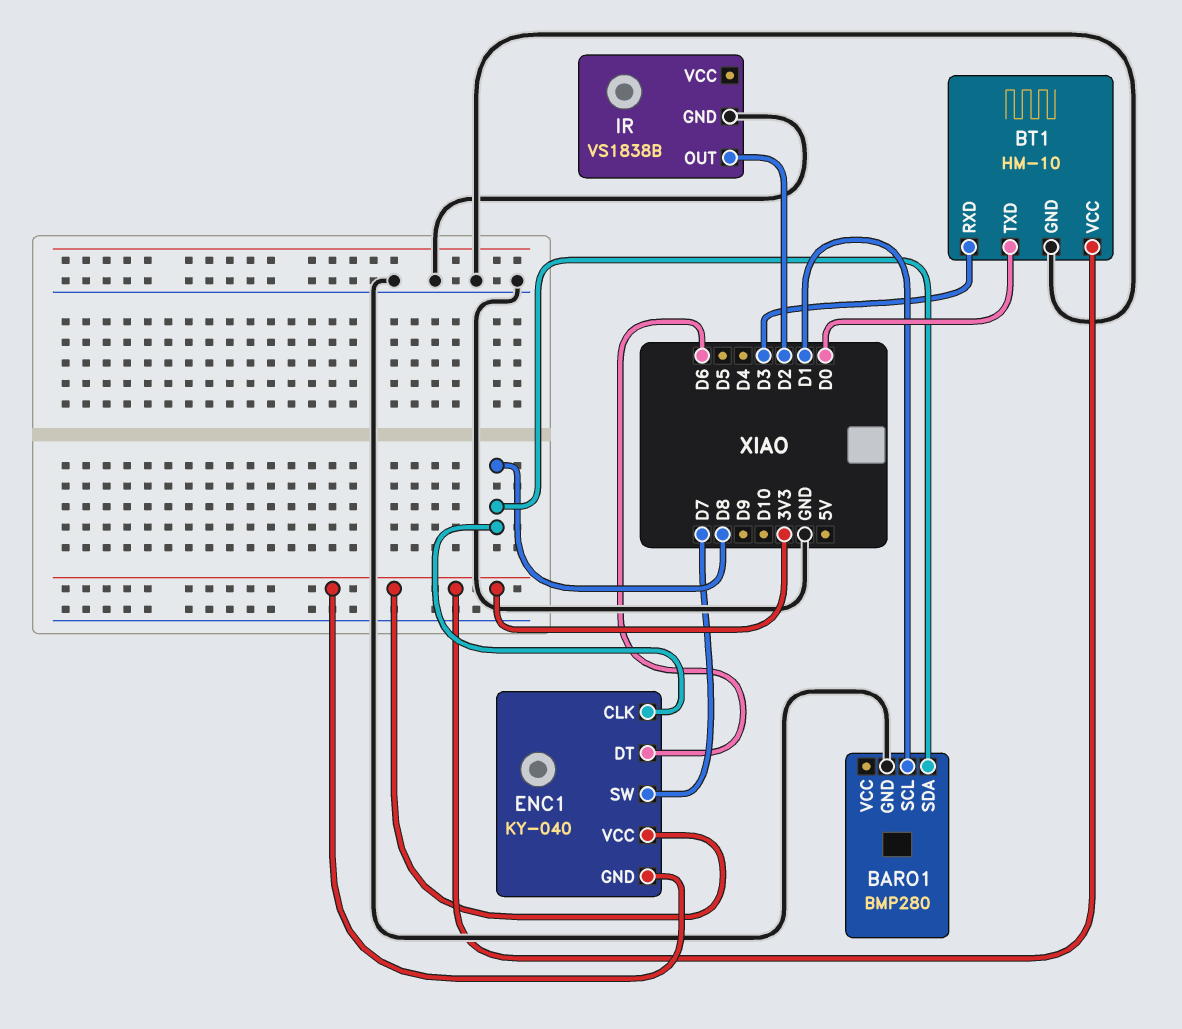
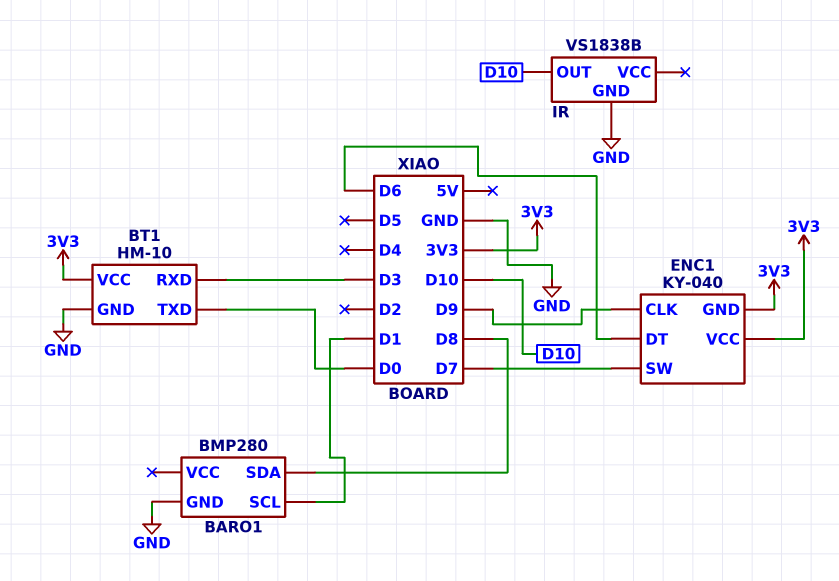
ENC1 pin CLK: D8 -> D9
IR pin OUT: D2 -> D10

